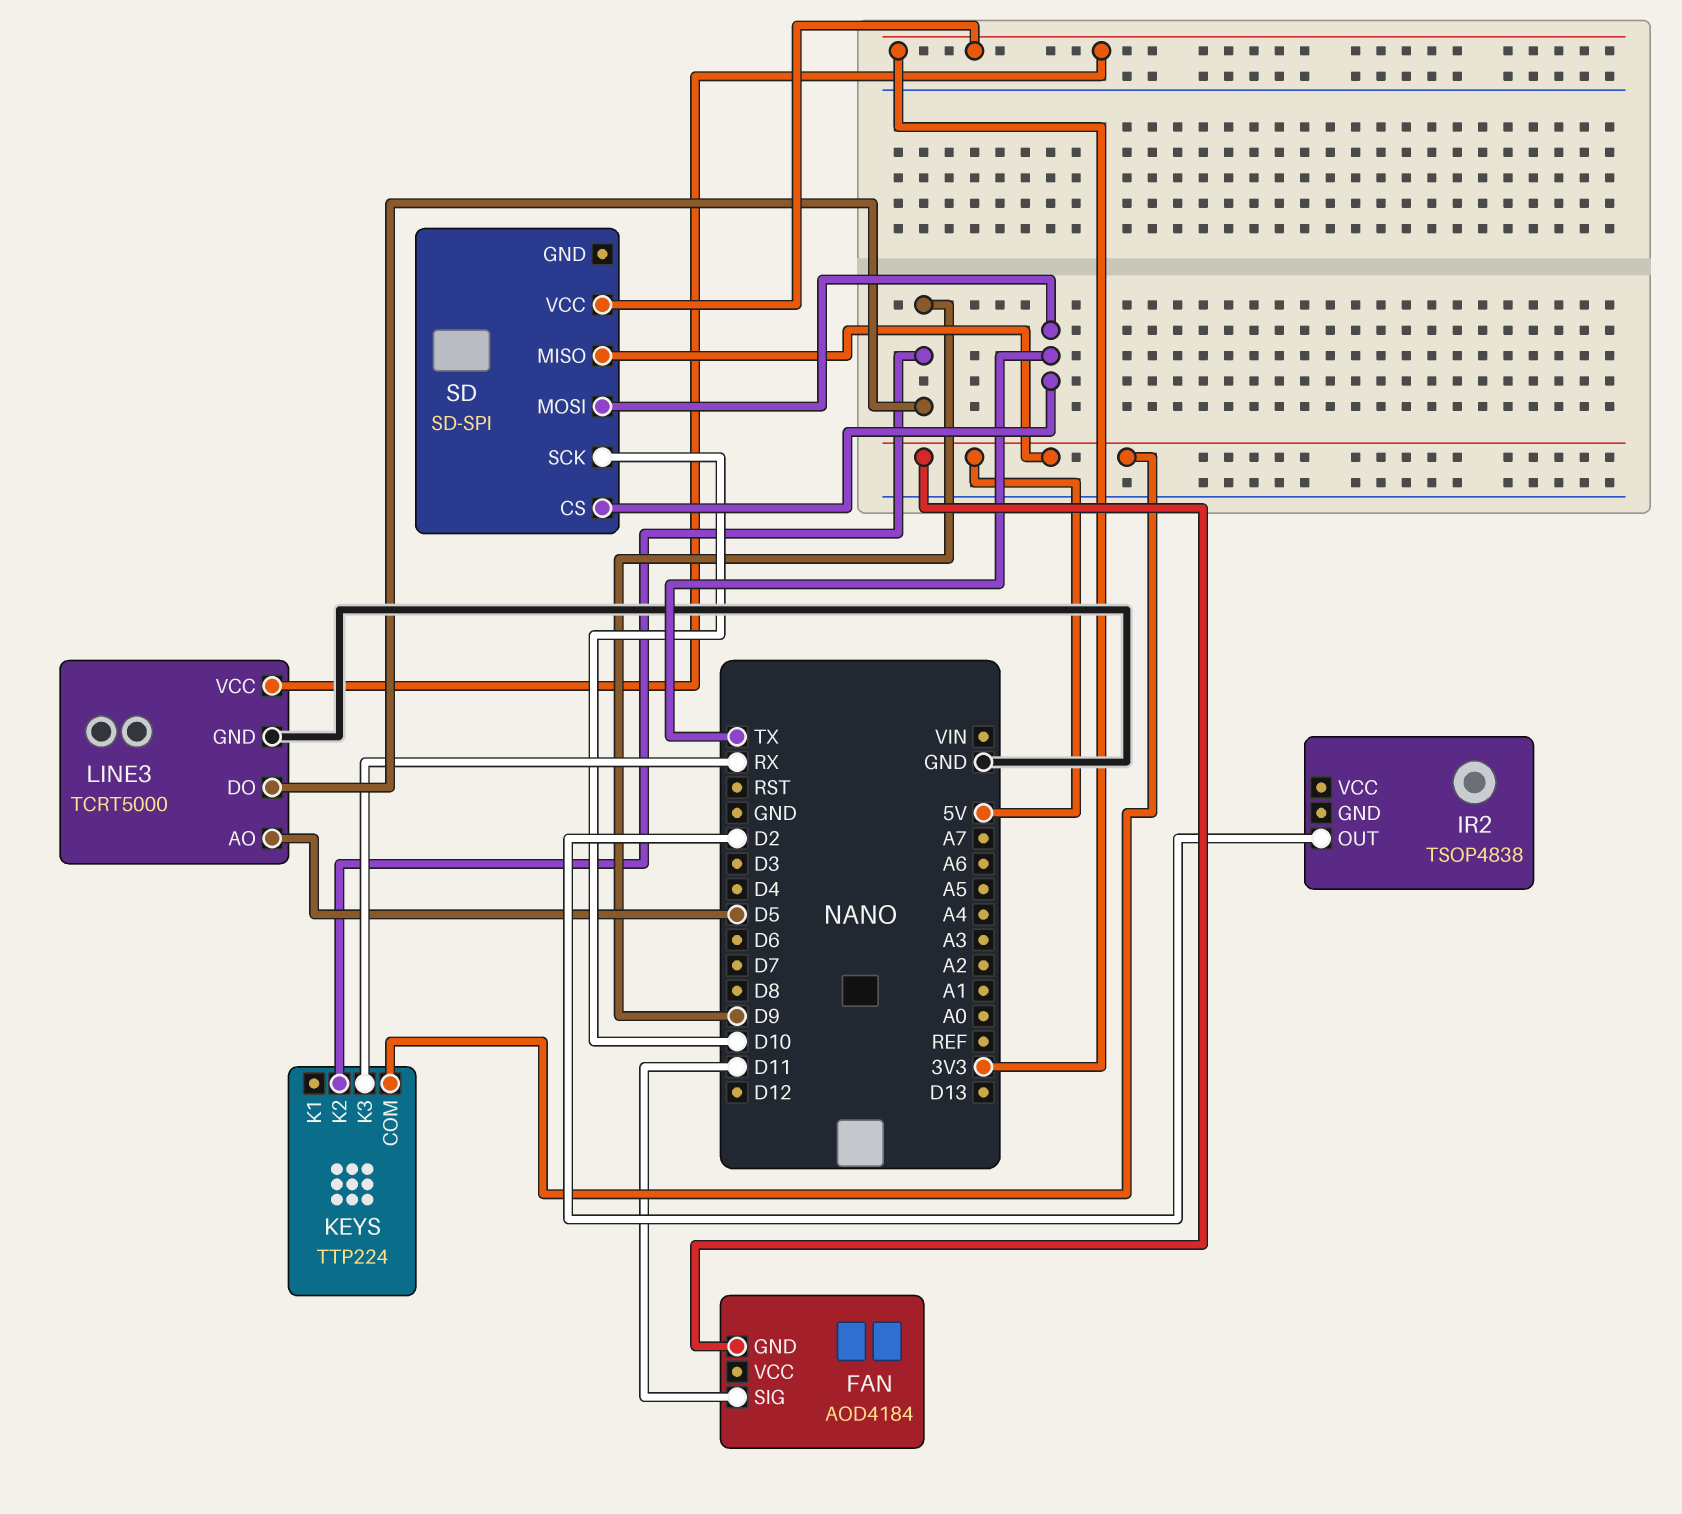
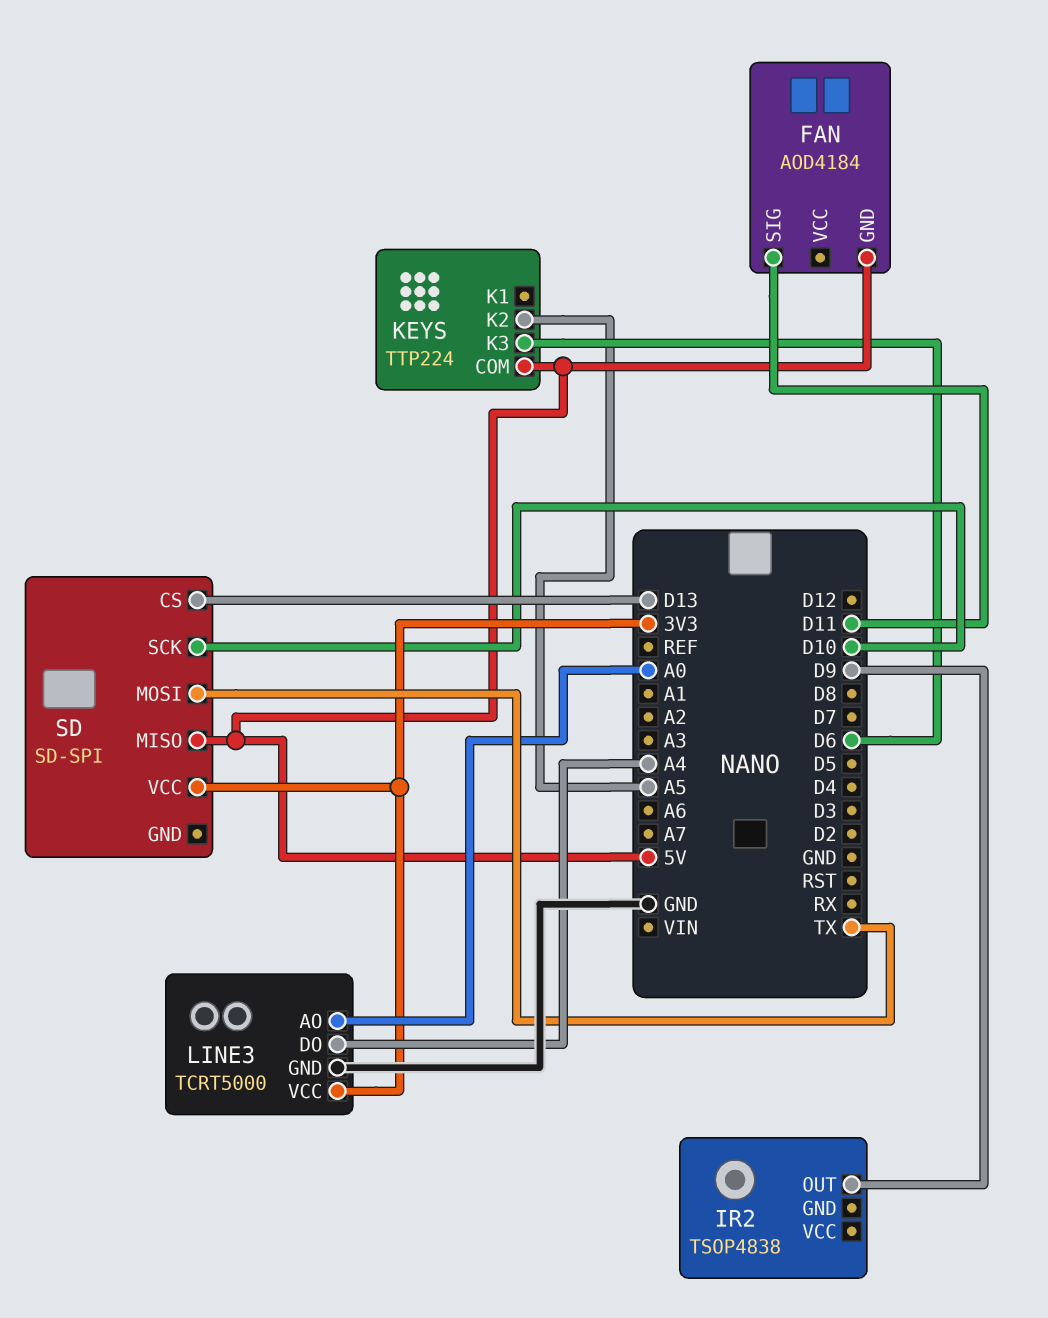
IR2 pin OUT: D2 -> D9
KEYS pin K2: D9 -> A5
KEYS pin K3: RX -> D6
LINE3 pin AO: D5 -> A0
LINE3 pin DO: D9 -> A4
SD pin CS: TX -> D13

